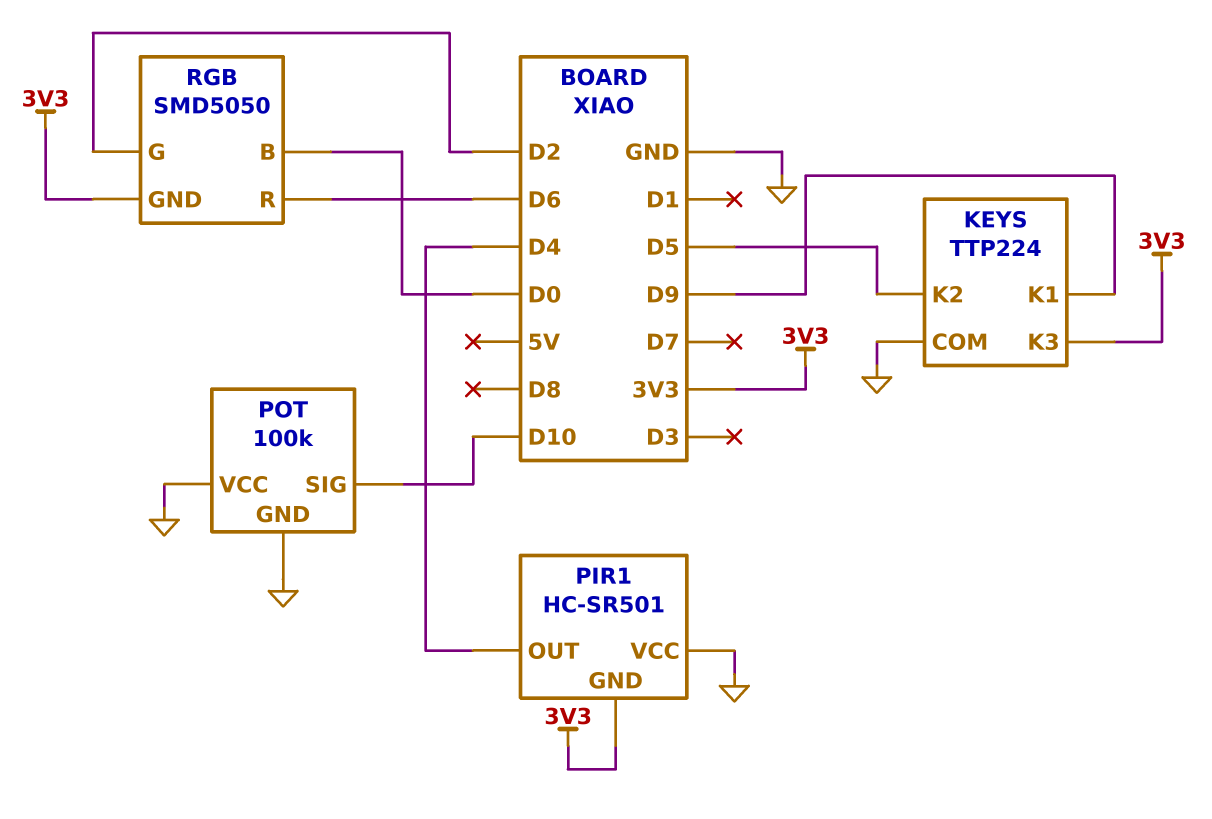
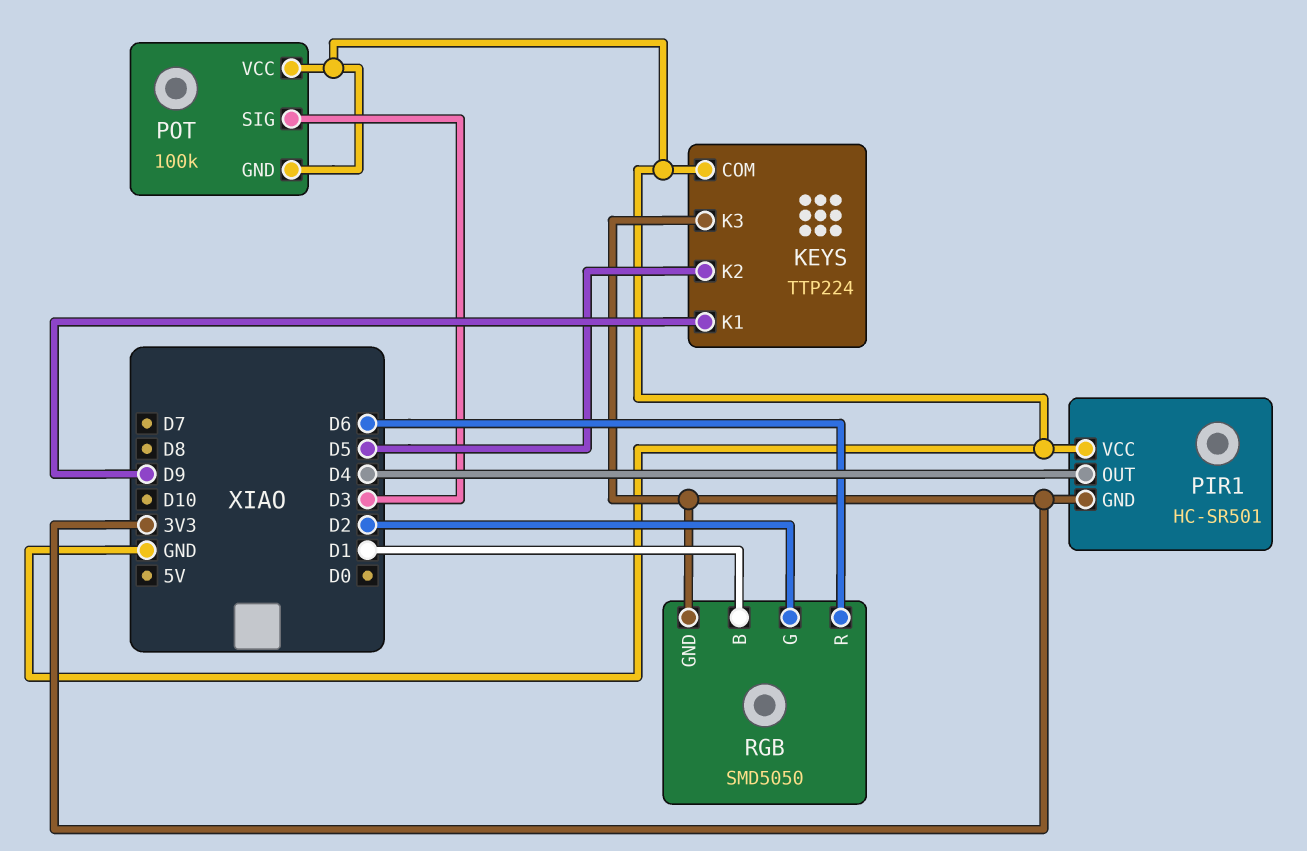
POT pin SIG: D10 -> D3
RGB pin B: D0 -> D1

